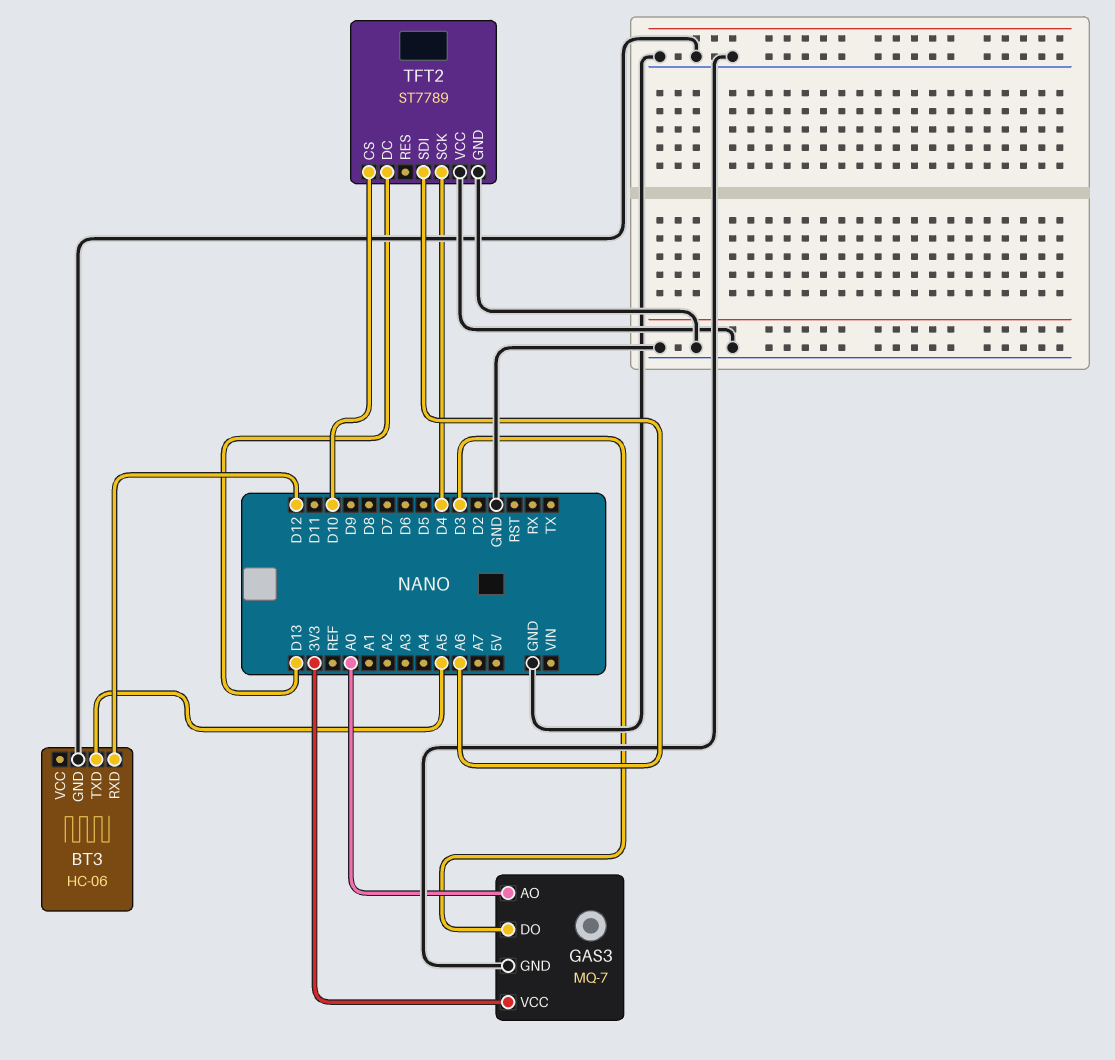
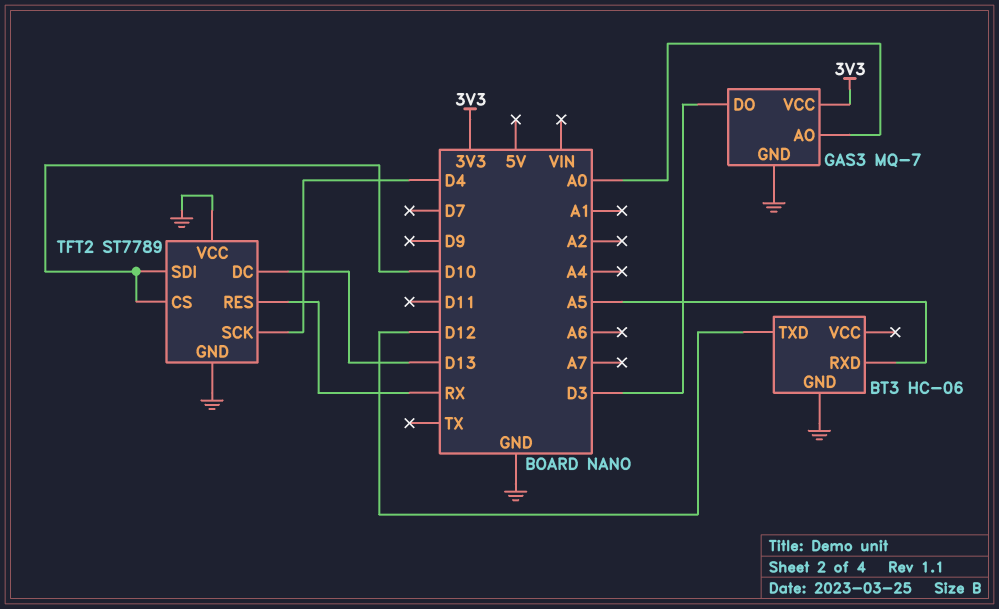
BT3 pin RXD: D12 -> A5
BT3 pin TXD: A5 -> D12
TFT2 pin RES: none -> RX
TFT2 pin SDI: A6 -> D10

